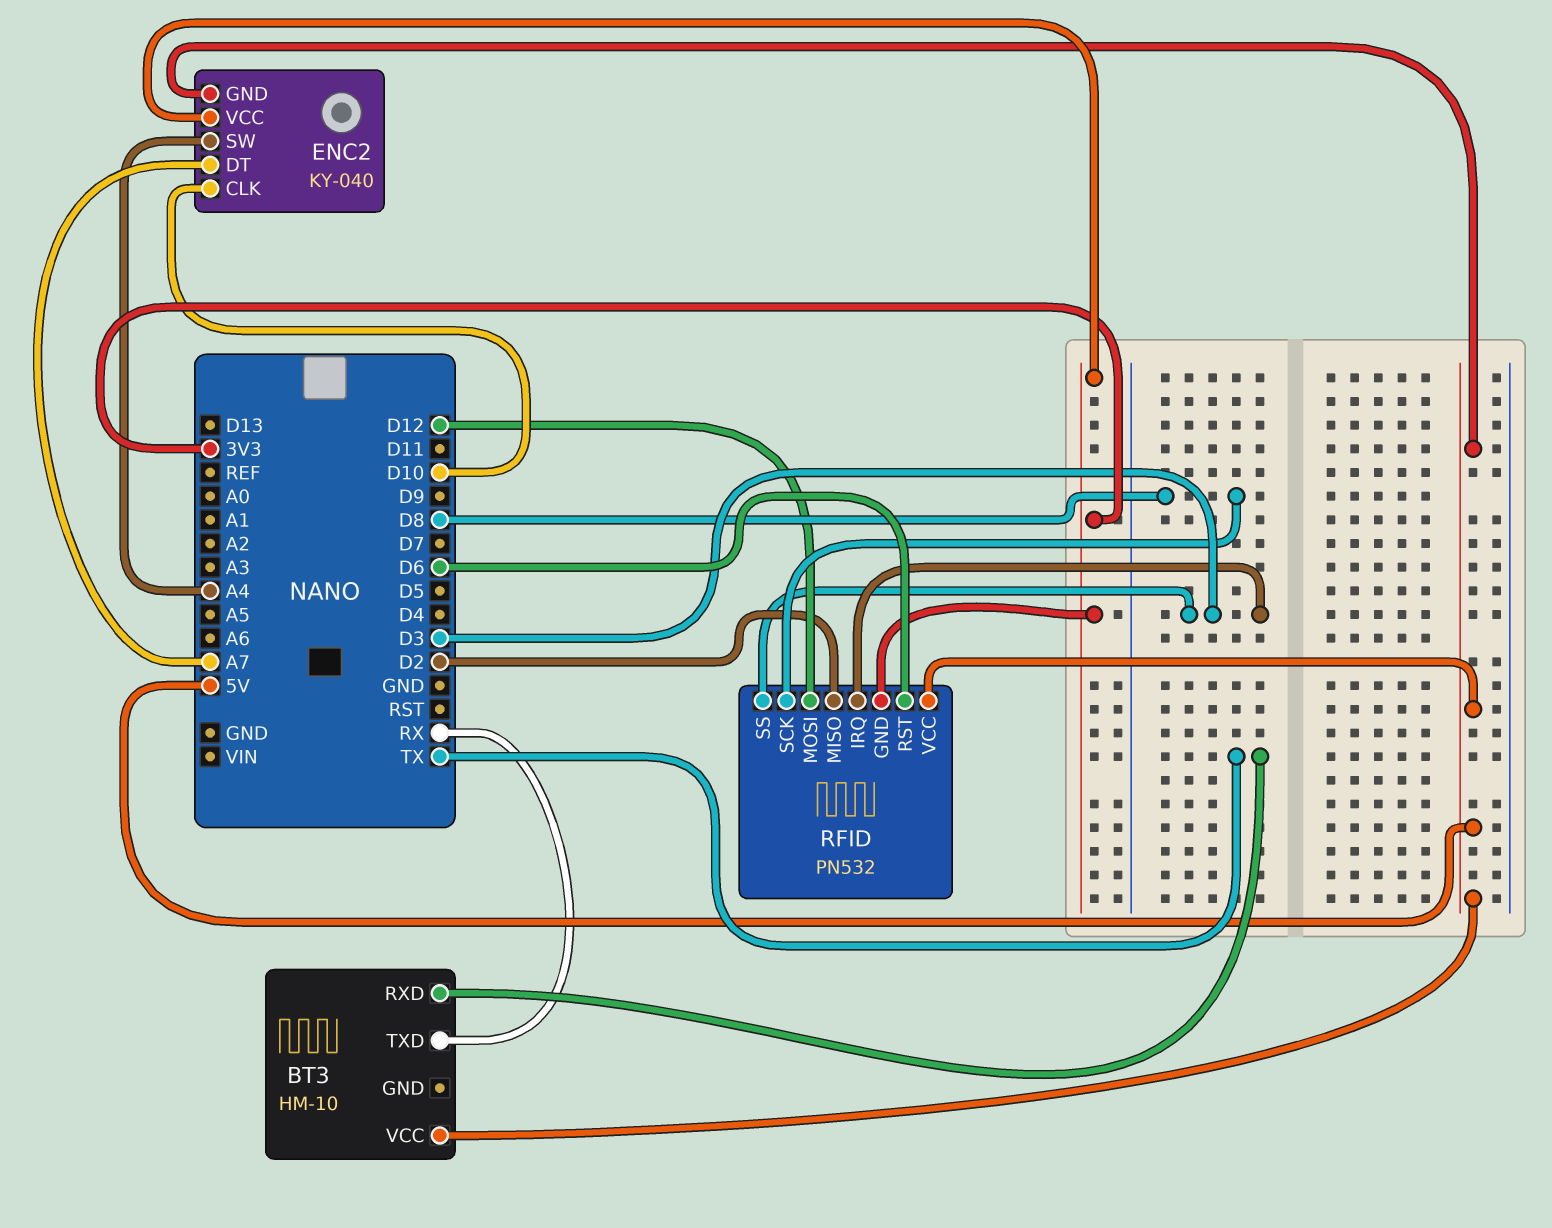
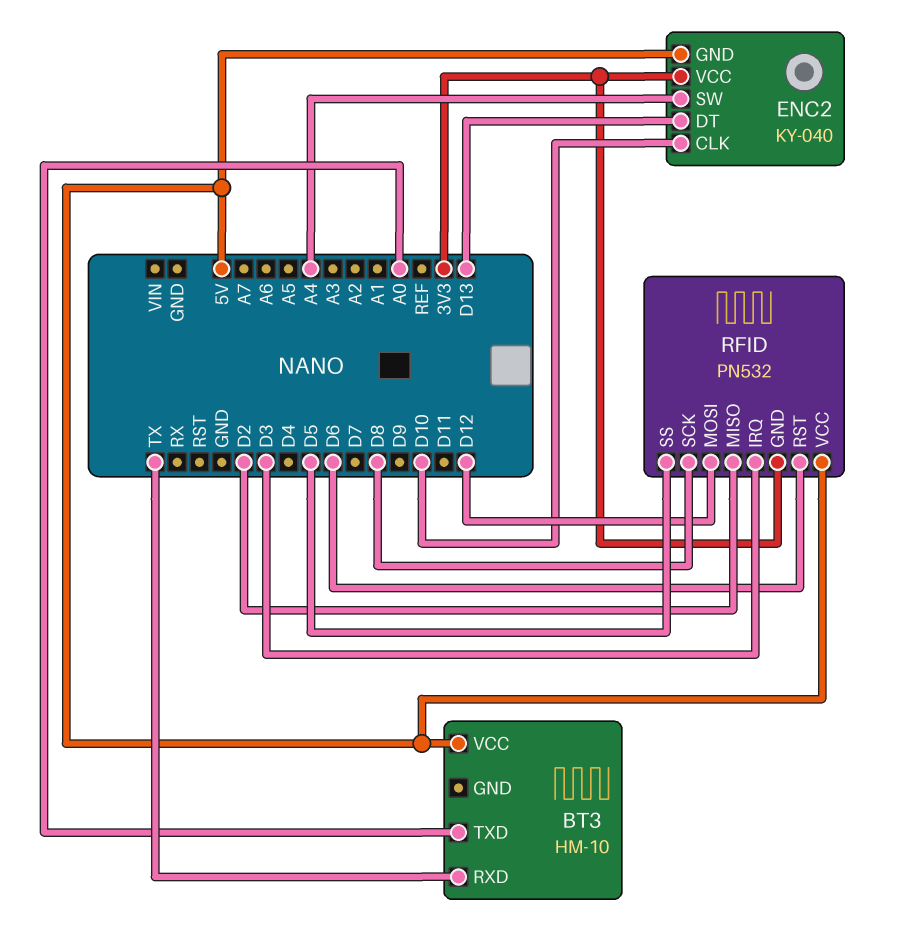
BT3 pin TXD: RX -> A0
ENC2 pin DT: A7 -> D13
RFID pin SS: D3 -> D5

